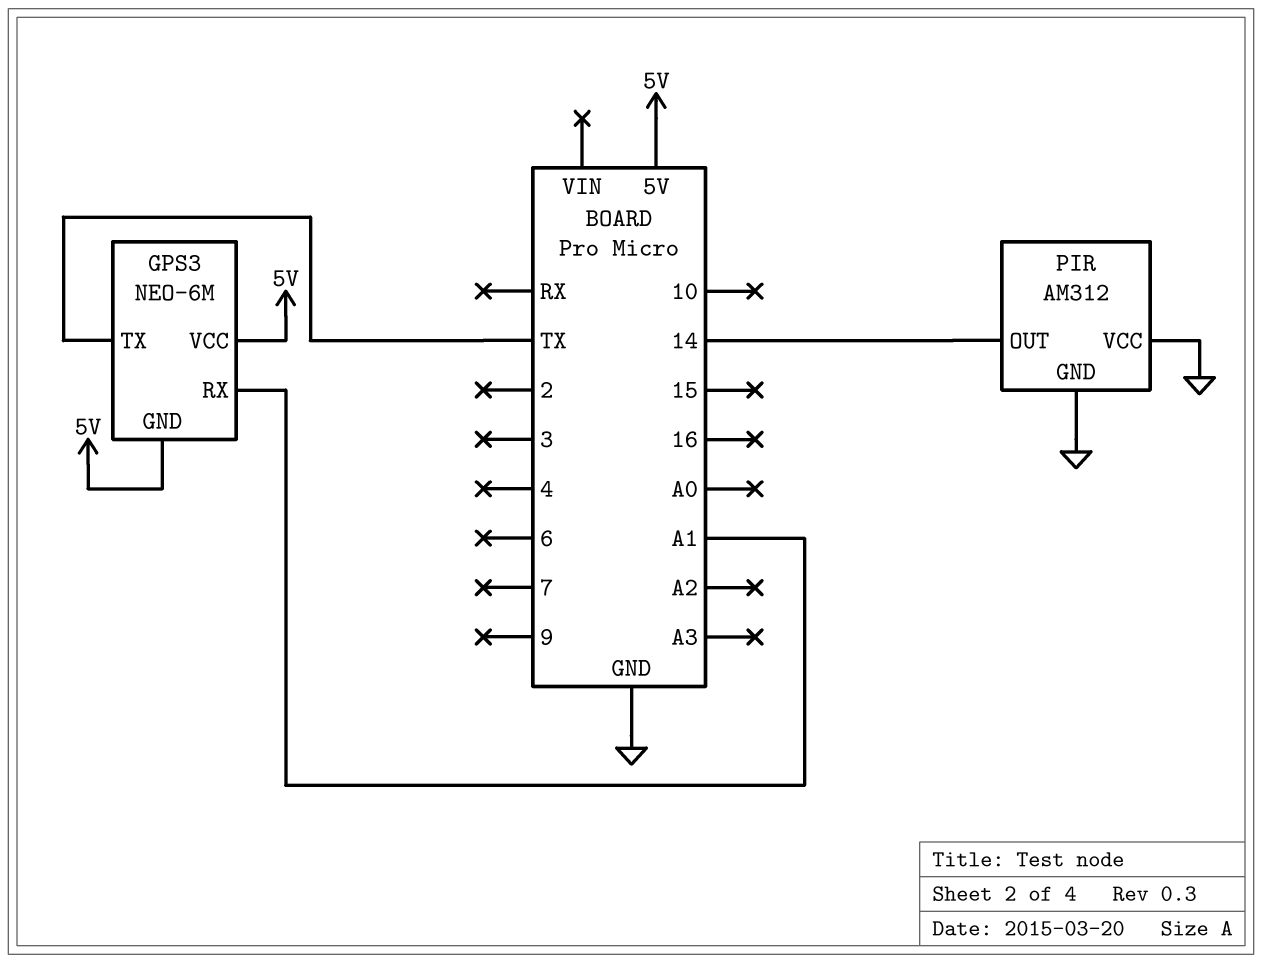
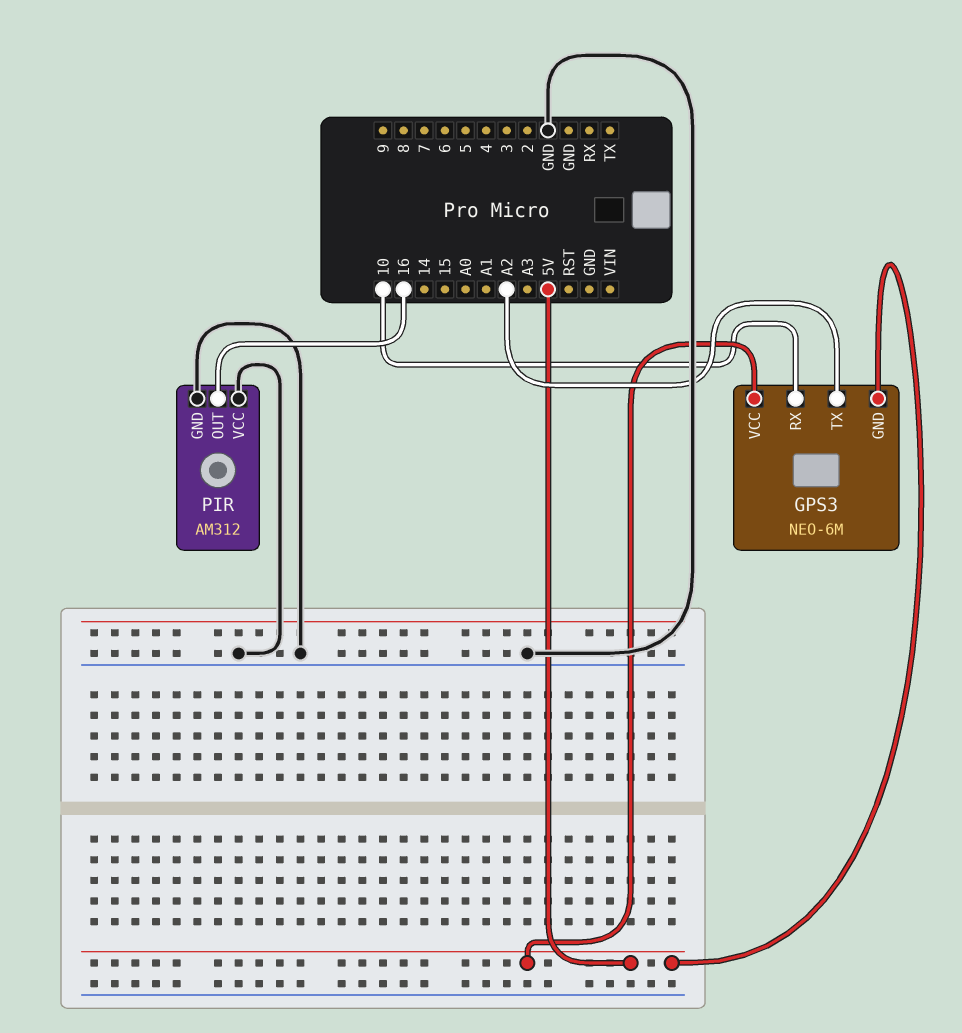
GPS3 pin RX: A1 -> 10
GPS3 pin TX: TX -> A2
PIR pin OUT: 14 -> 16

